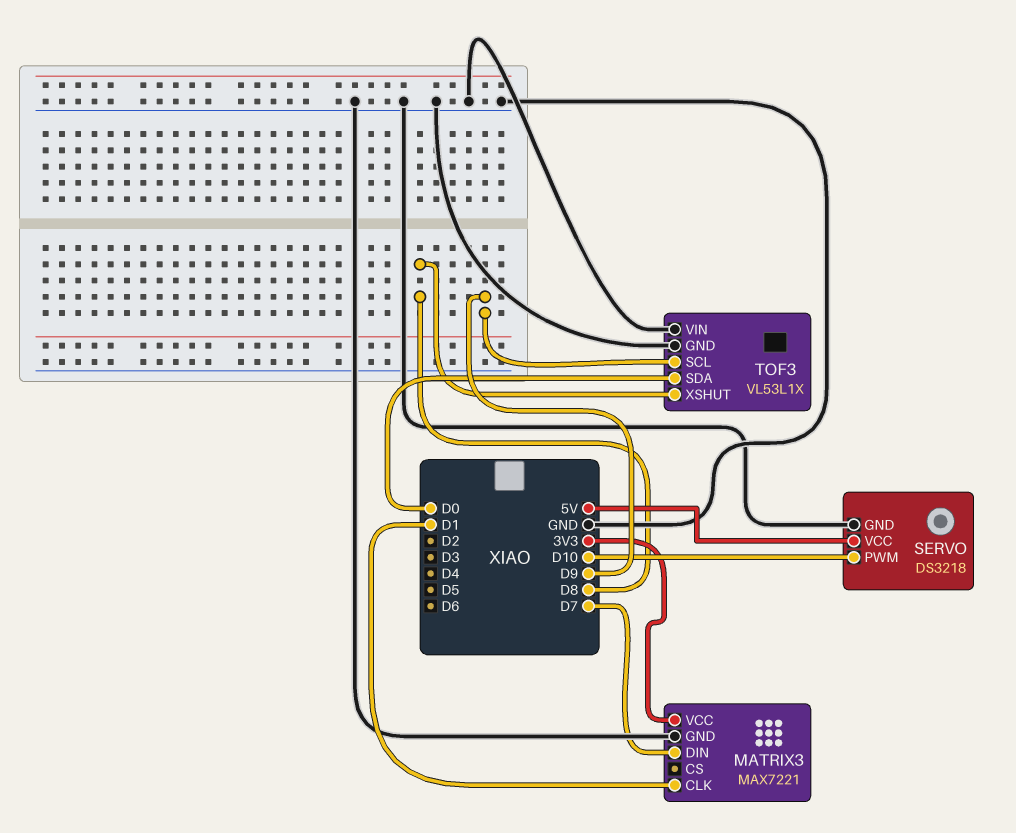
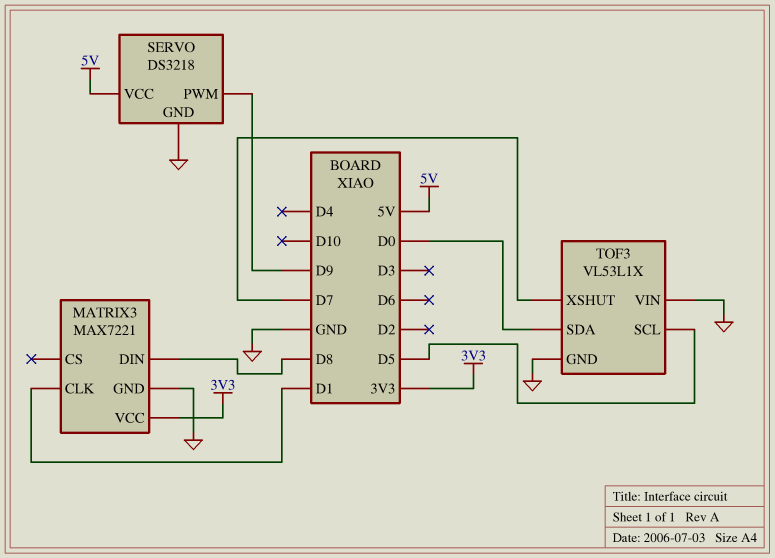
MATRIX3 pin DIN: D7 -> D8
SERVO pin PWM: D10 -> D9
TOF3 pin SCL: D9 -> D5
TOF3 pin XSHUT: D8 -> D7

